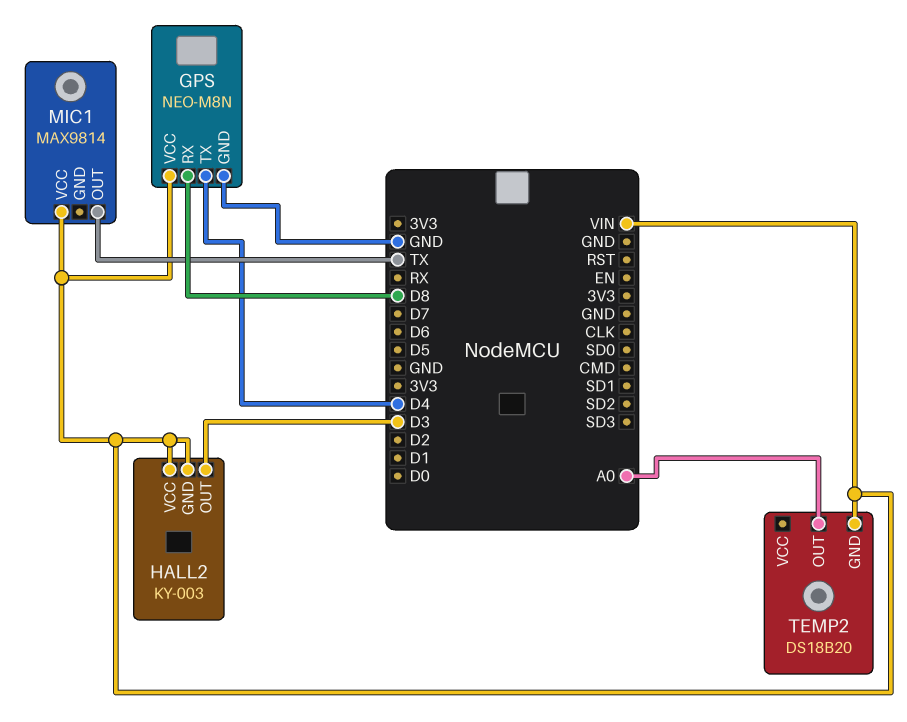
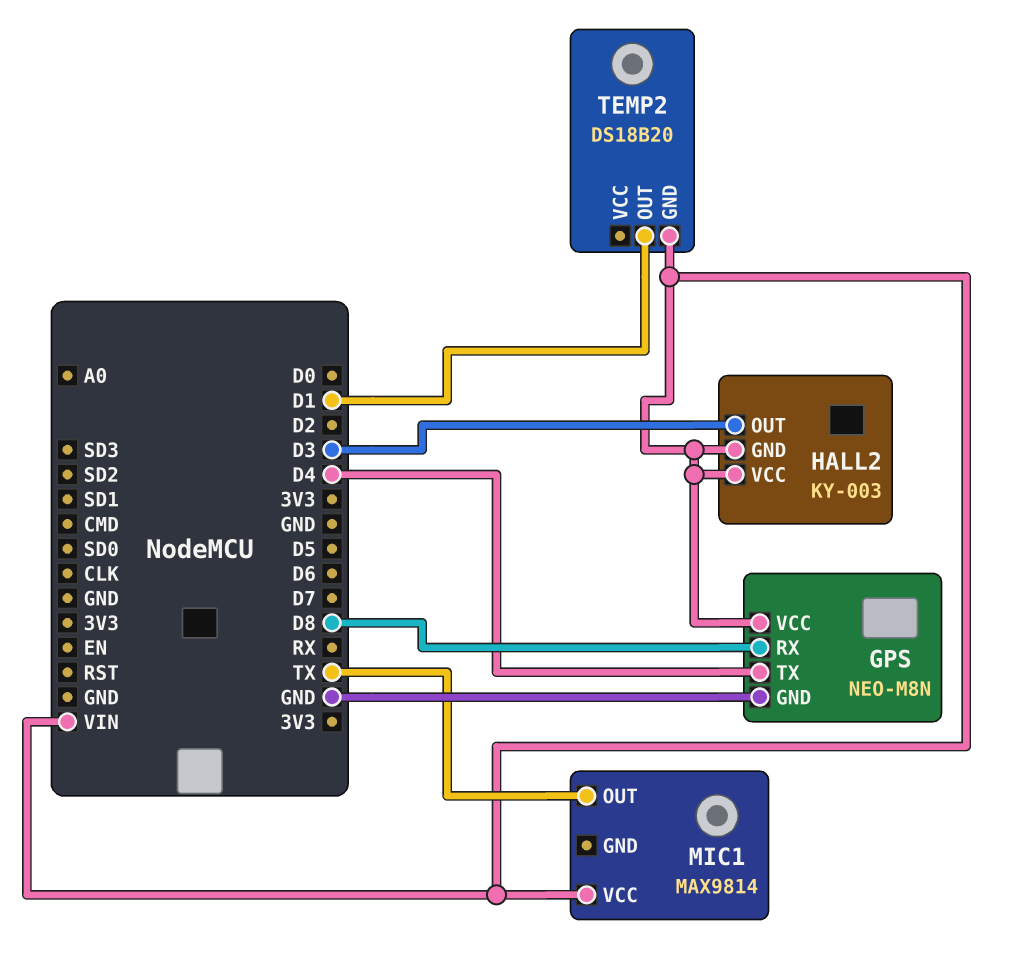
TEMP2 pin OUT: A0 -> D1

